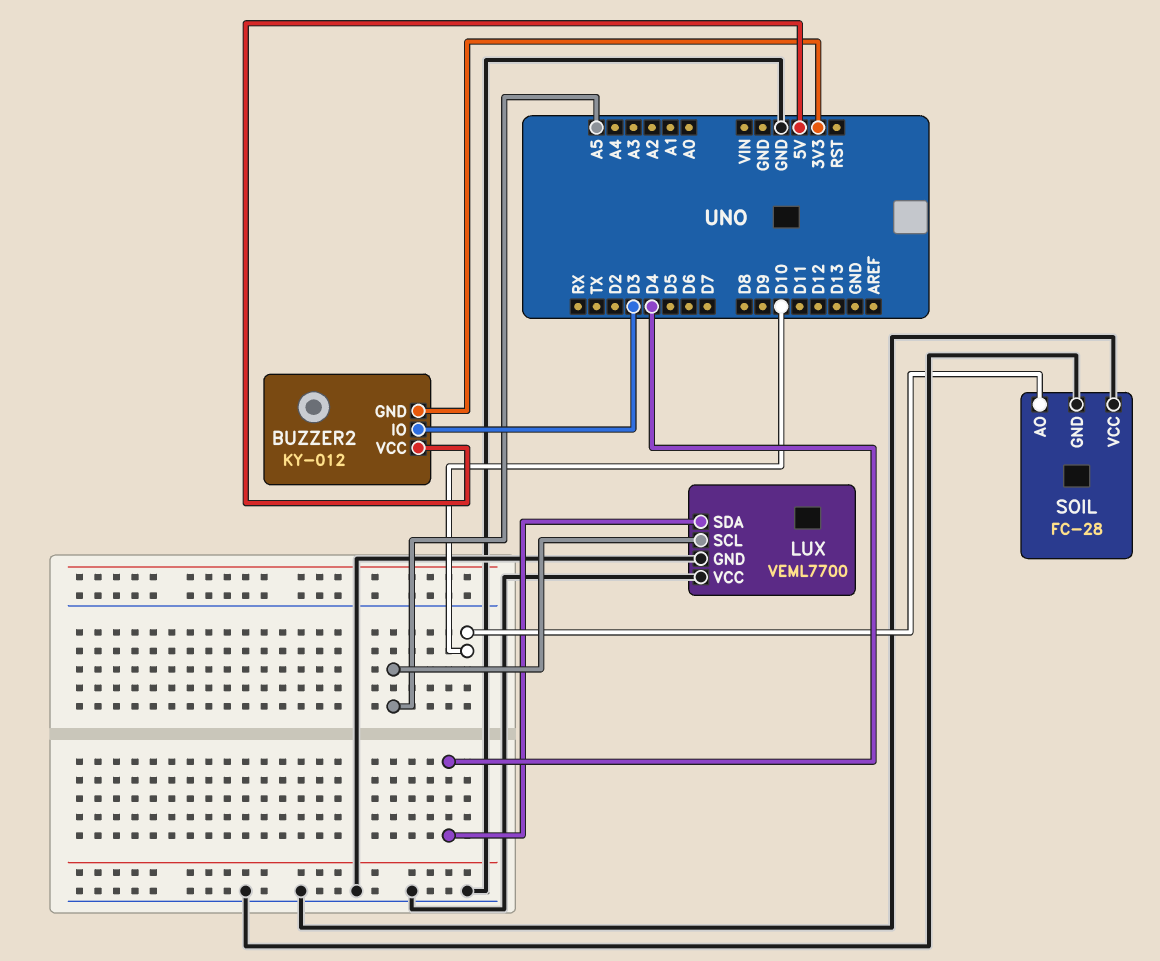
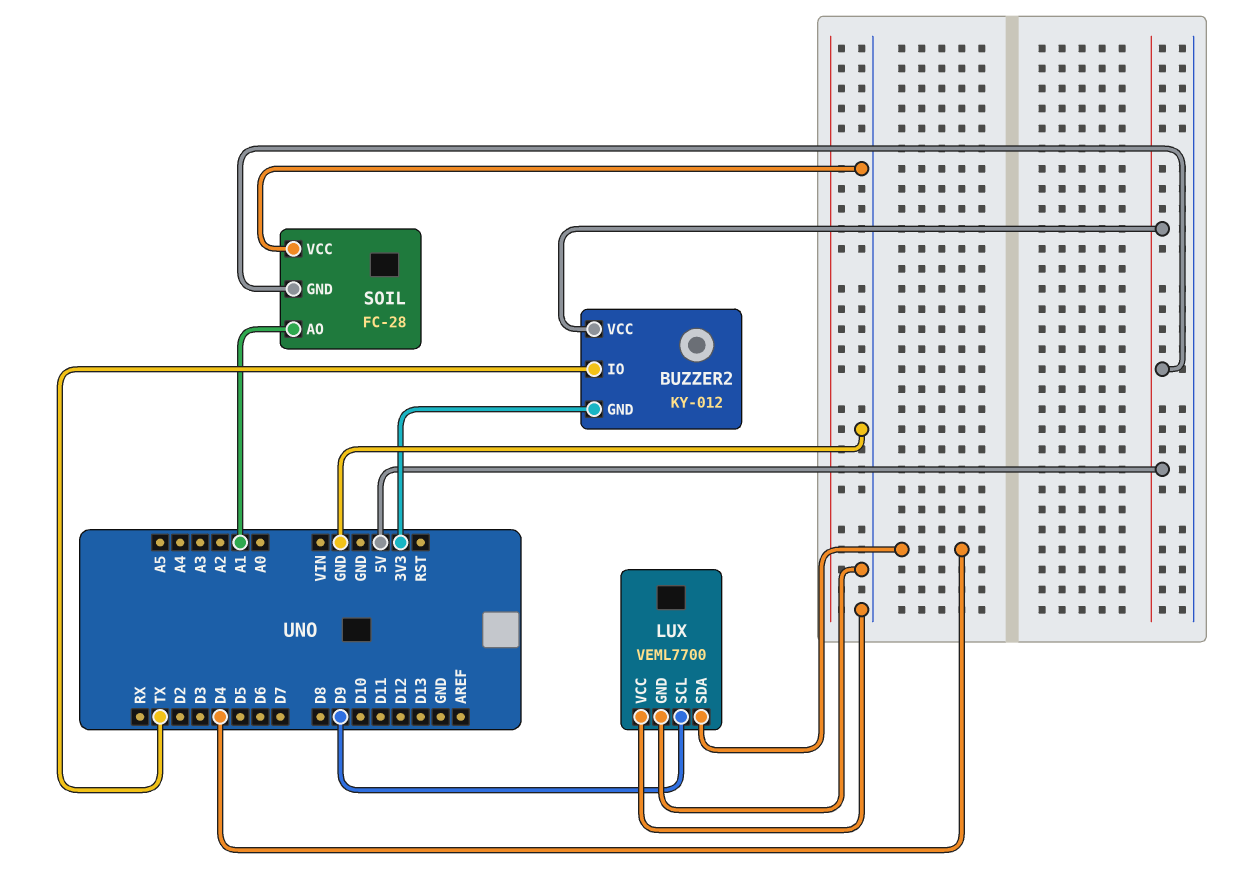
BUZZER2 pin IO: D3 -> TX
LUX pin SCL: A5 -> D9
SOIL pin AO: D10 -> A1
SOIL pin GND: GND -> 5V

